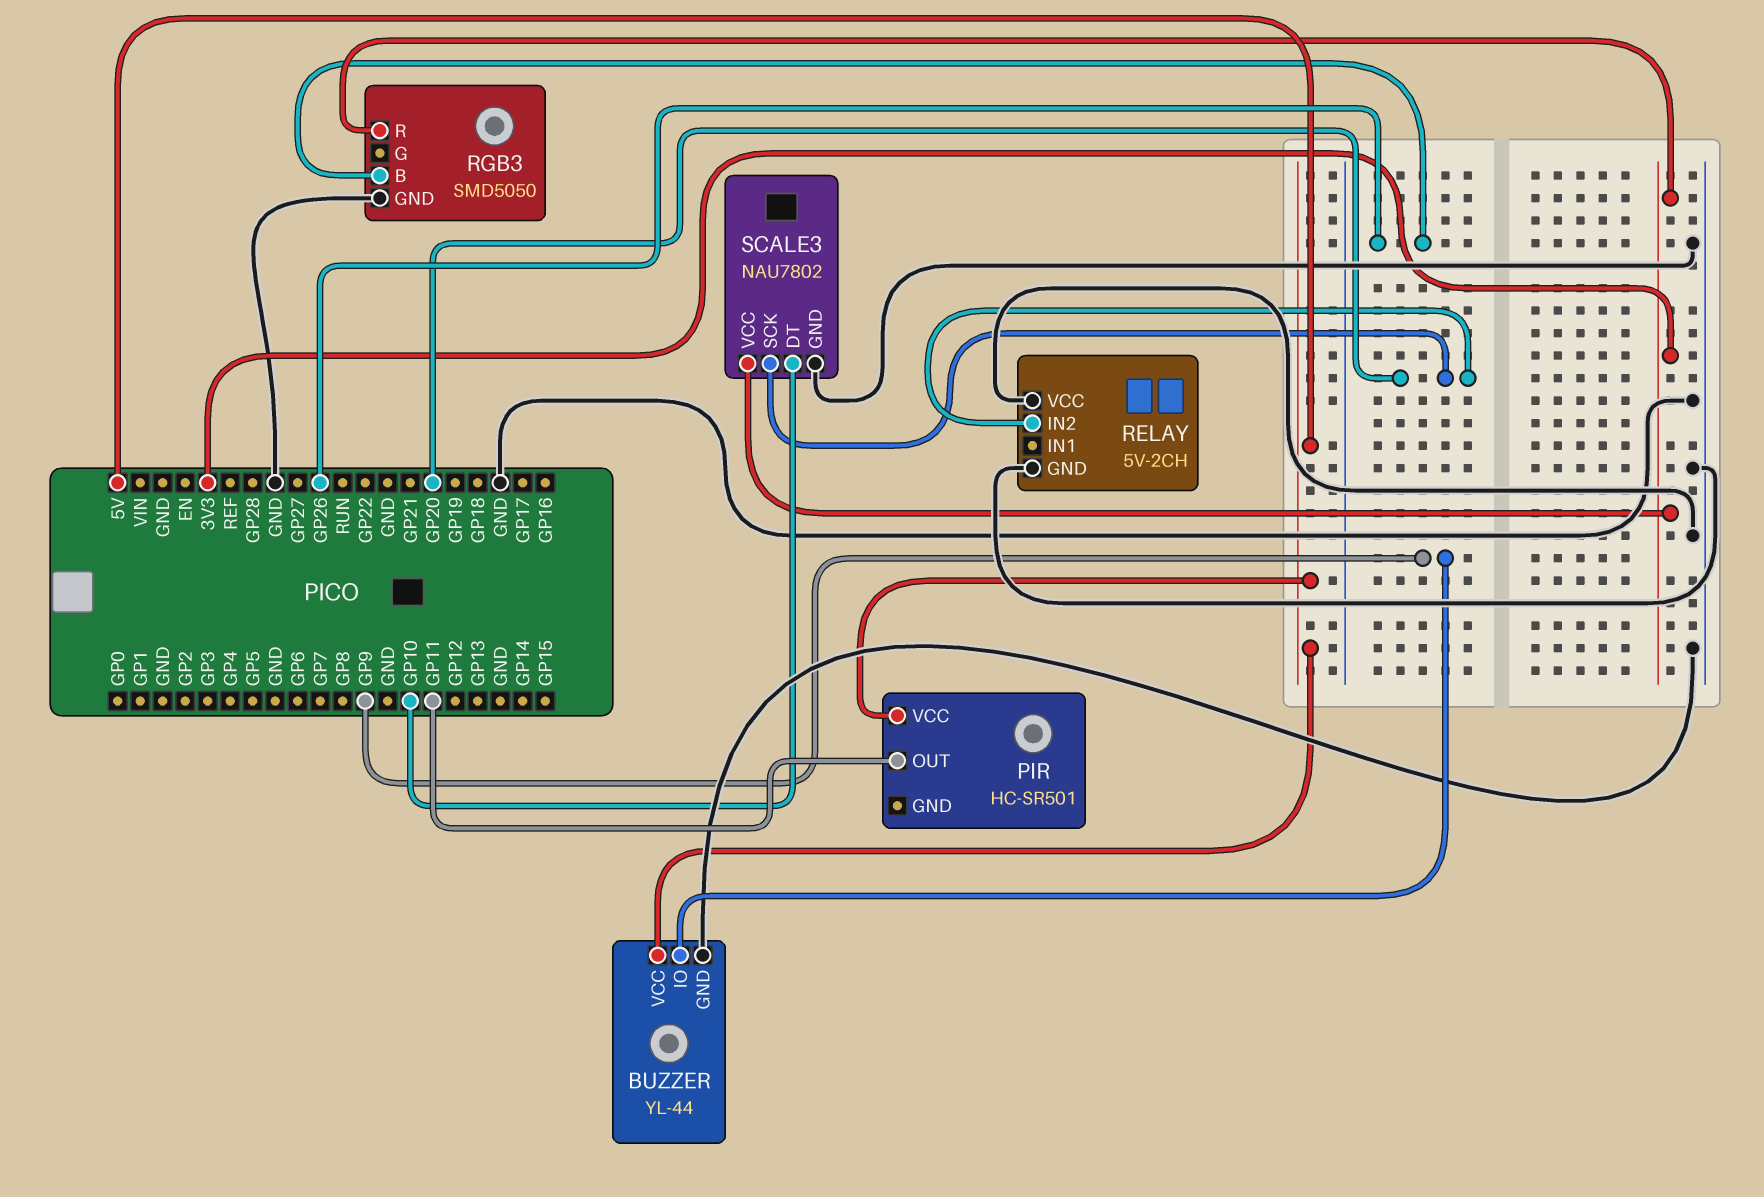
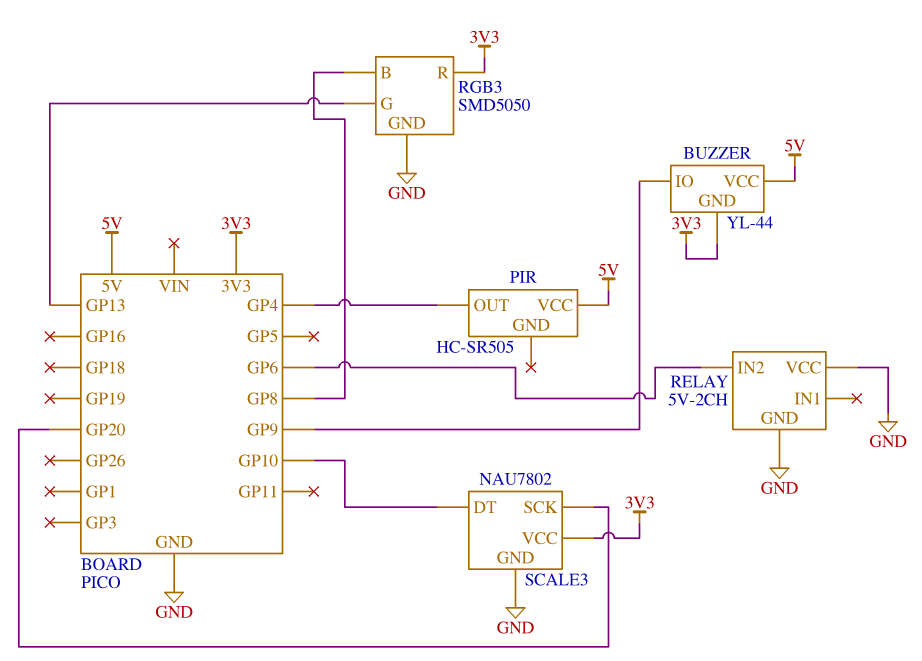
BUZZER pin GND: GND -> 3V3
PIR: HC-SR501 -> HC-SR505
PIR pin OUT: GP11 -> GP4
RELAY pin IN2: GP20 -> GP6
RGB3 pin B: GP26 -> GP8
RGB3 pin G: none -> GP13

